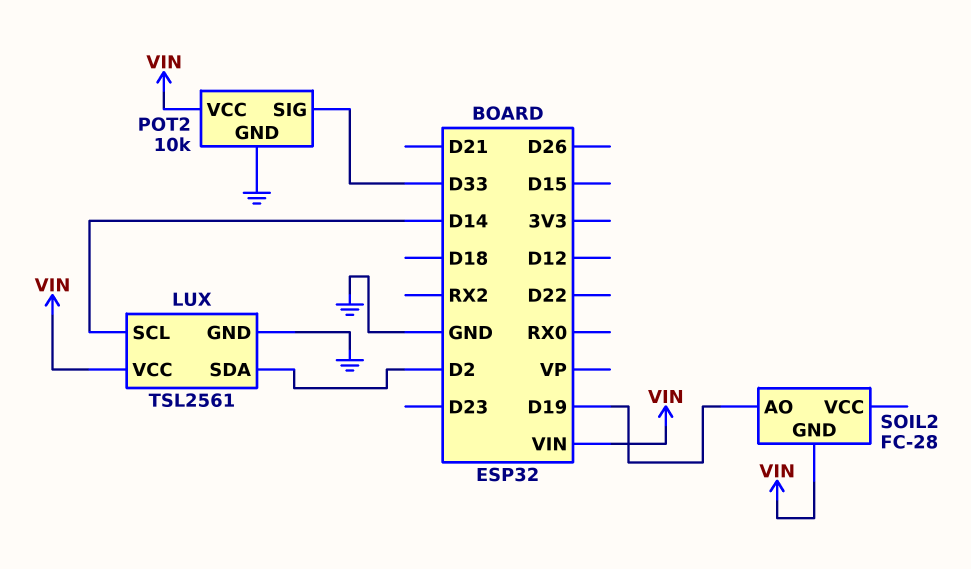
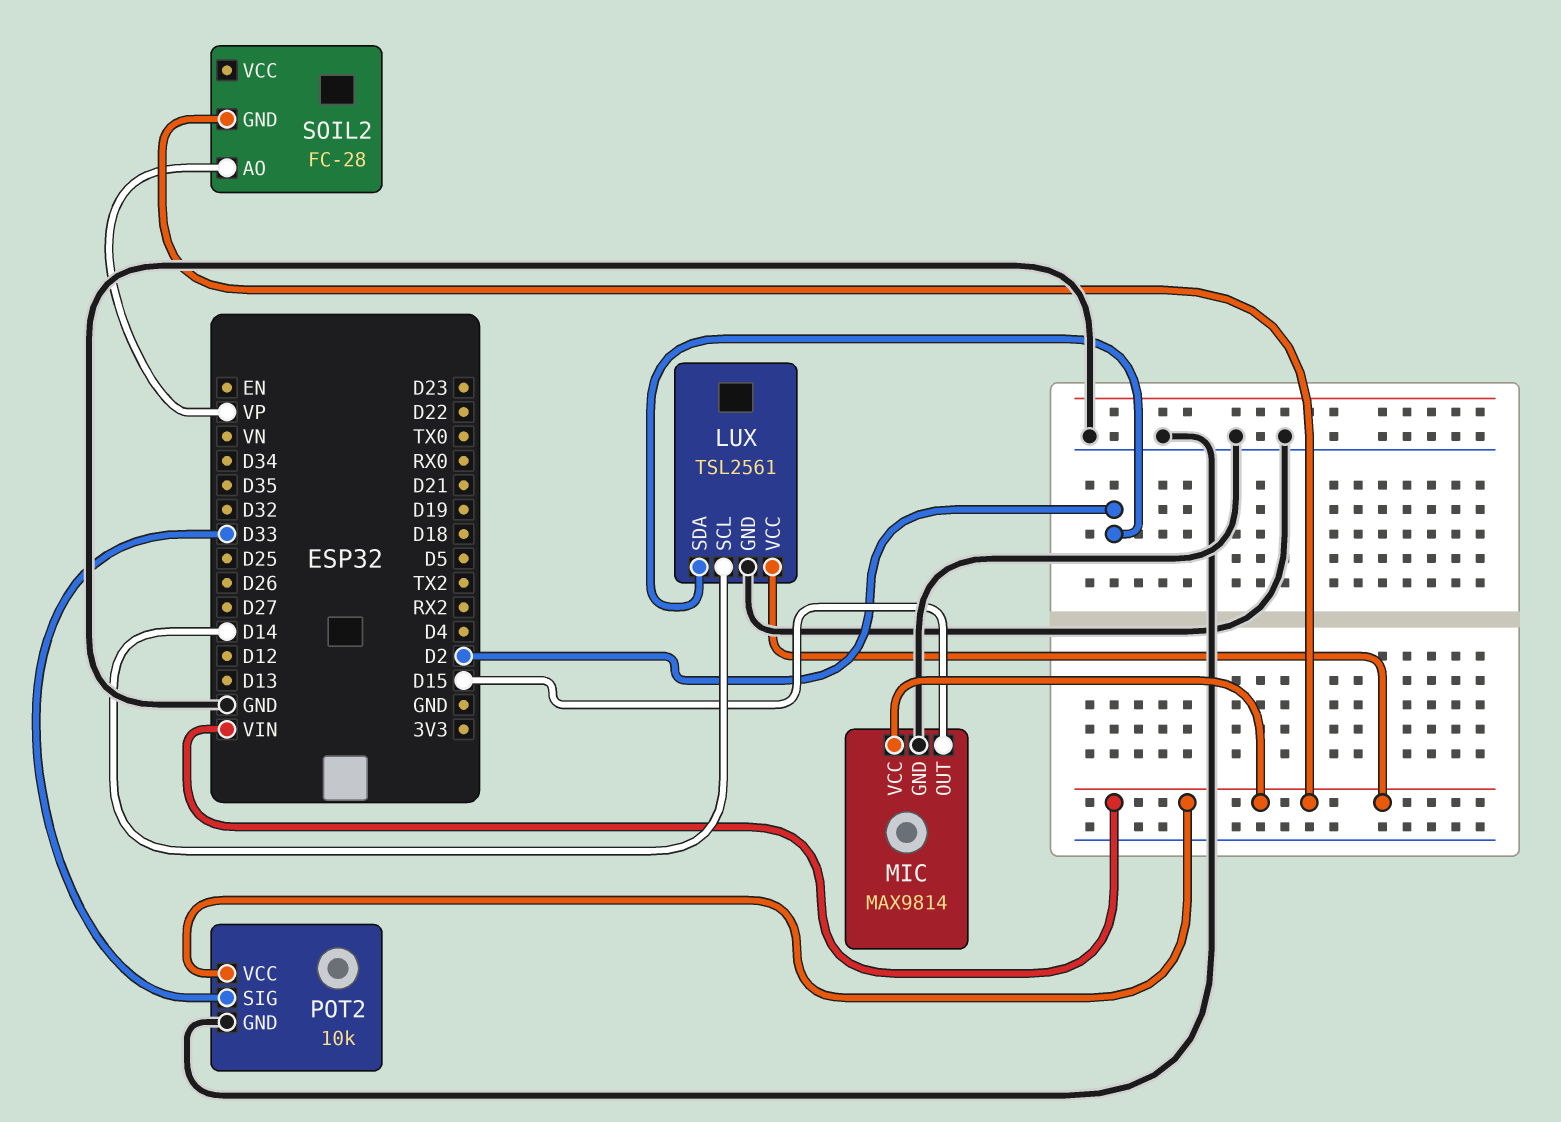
MIC: none -> MAX9814
MIC pin GND: none -> GND
MIC pin OUT: none -> D15
MIC pin VCC: none -> VIN
SOIL2 pin AO: D19 -> VP

